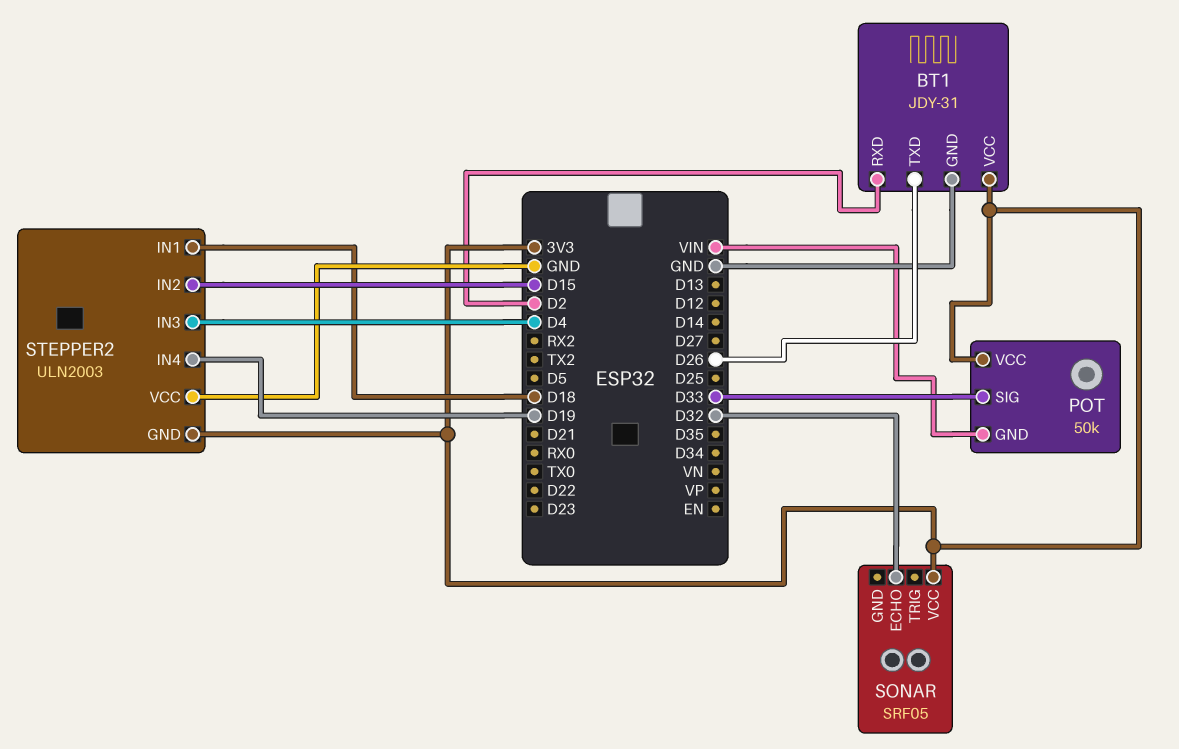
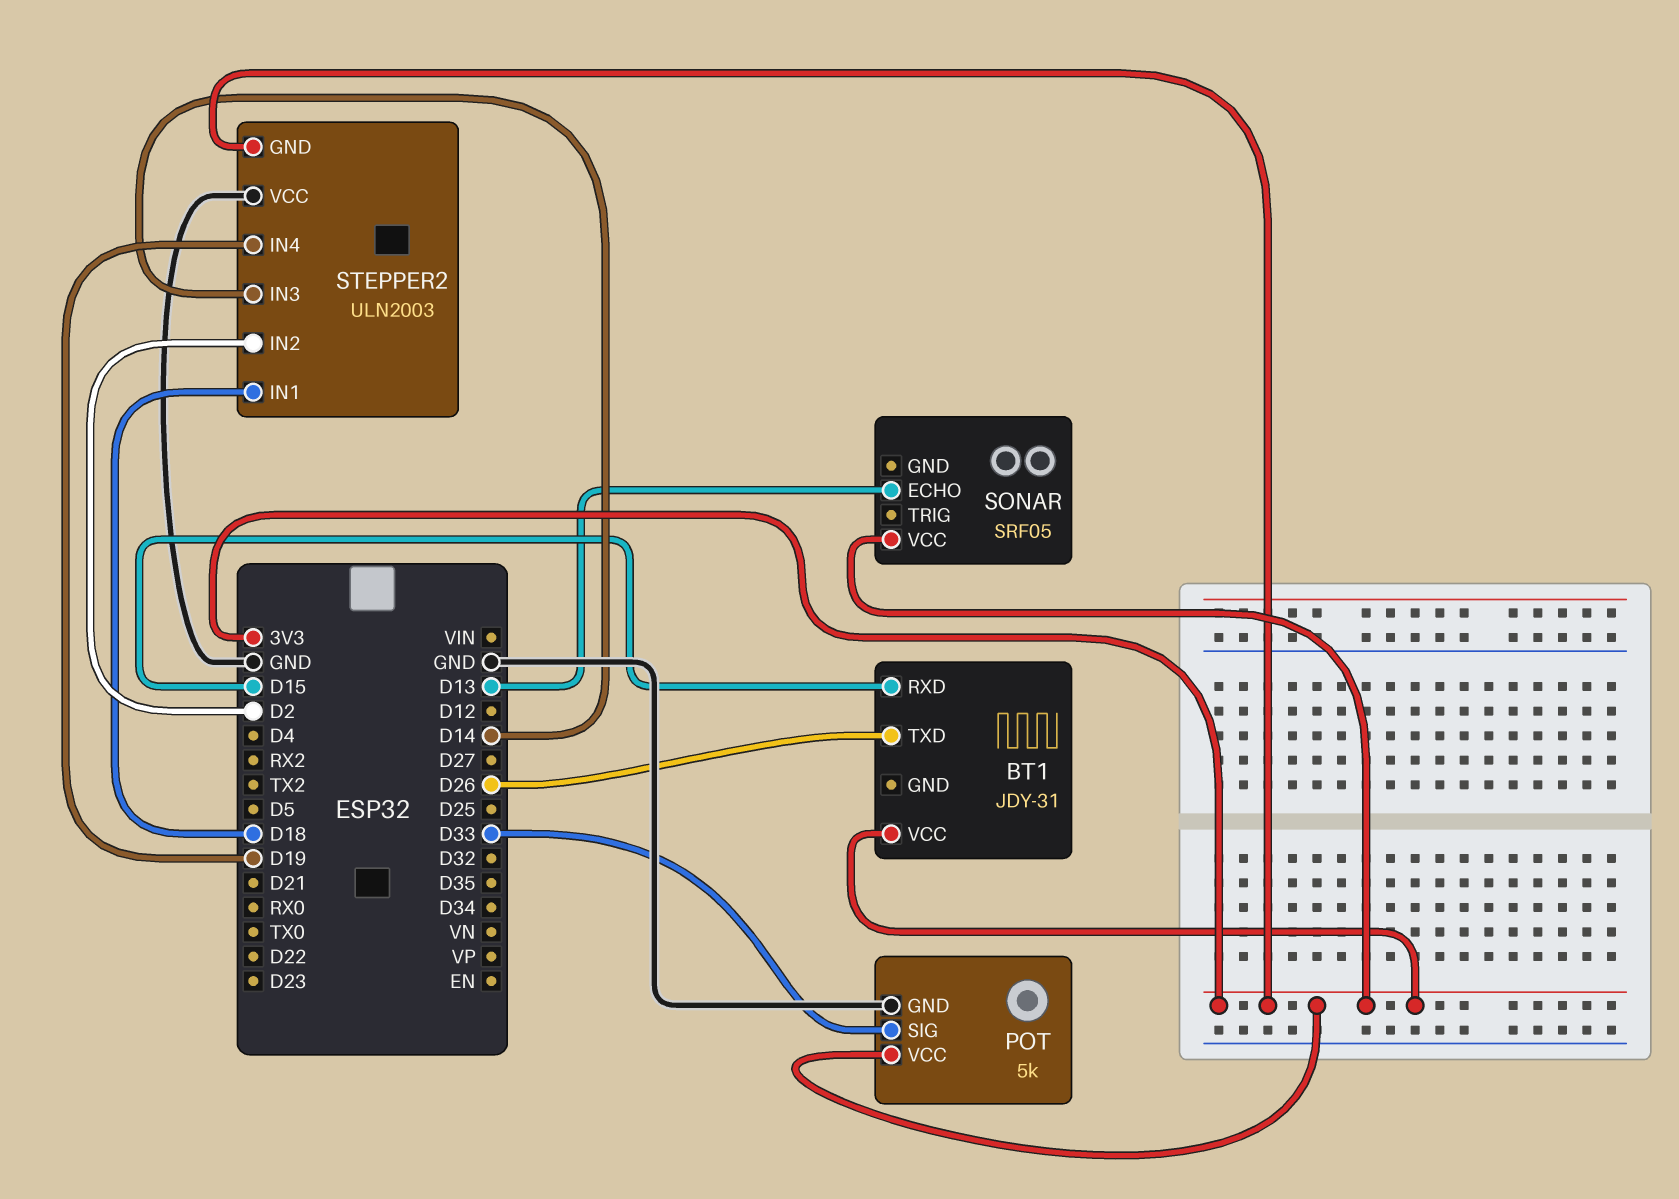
BT1 pin GND: GND -> none
BT1 pin RXD: D2 -> D15
POT: 50k -> 5k
POT pin GND: VIN -> GND
SONAR pin ECHO: D32 -> D13
STEPPER2 pin IN2: D15 -> D2
STEPPER2 pin IN3: D4 -> D14

